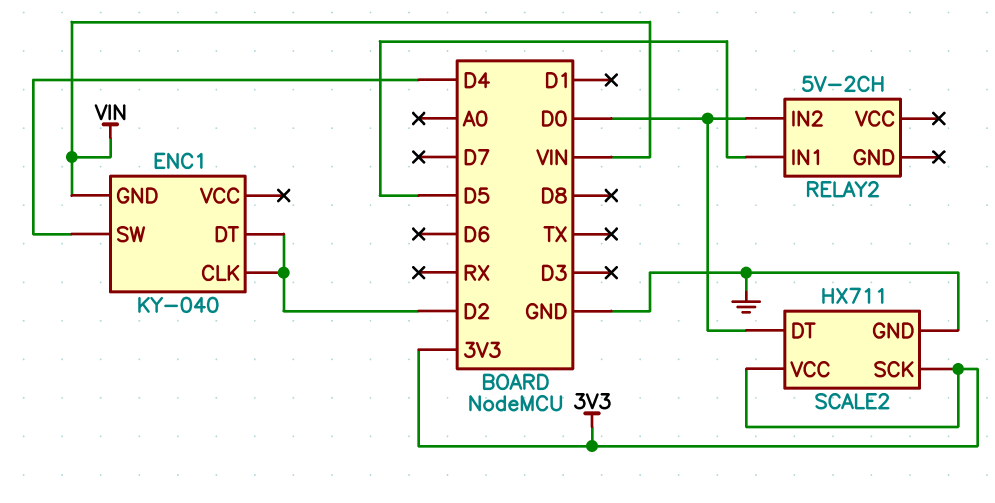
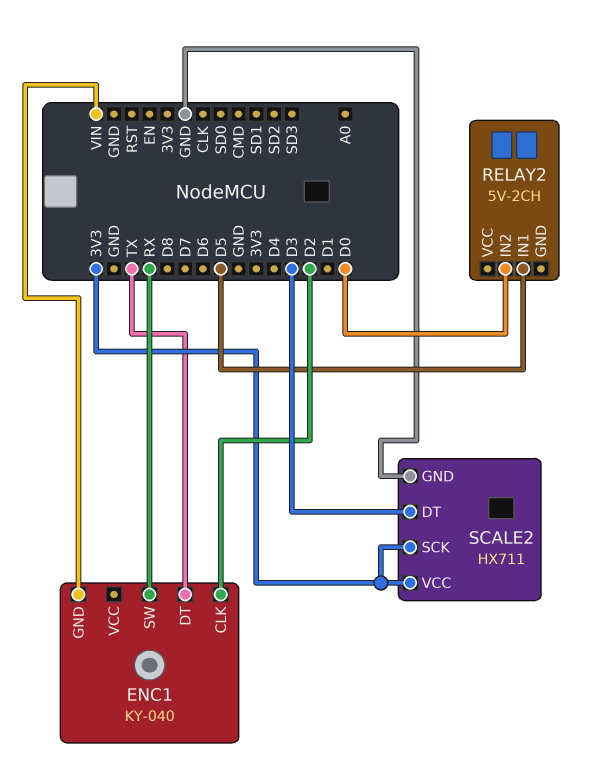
ENC1 pin DT: D2 -> TX
ENC1 pin SW: D4 -> RX
SCALE2 pin DT: D0 -> D3

